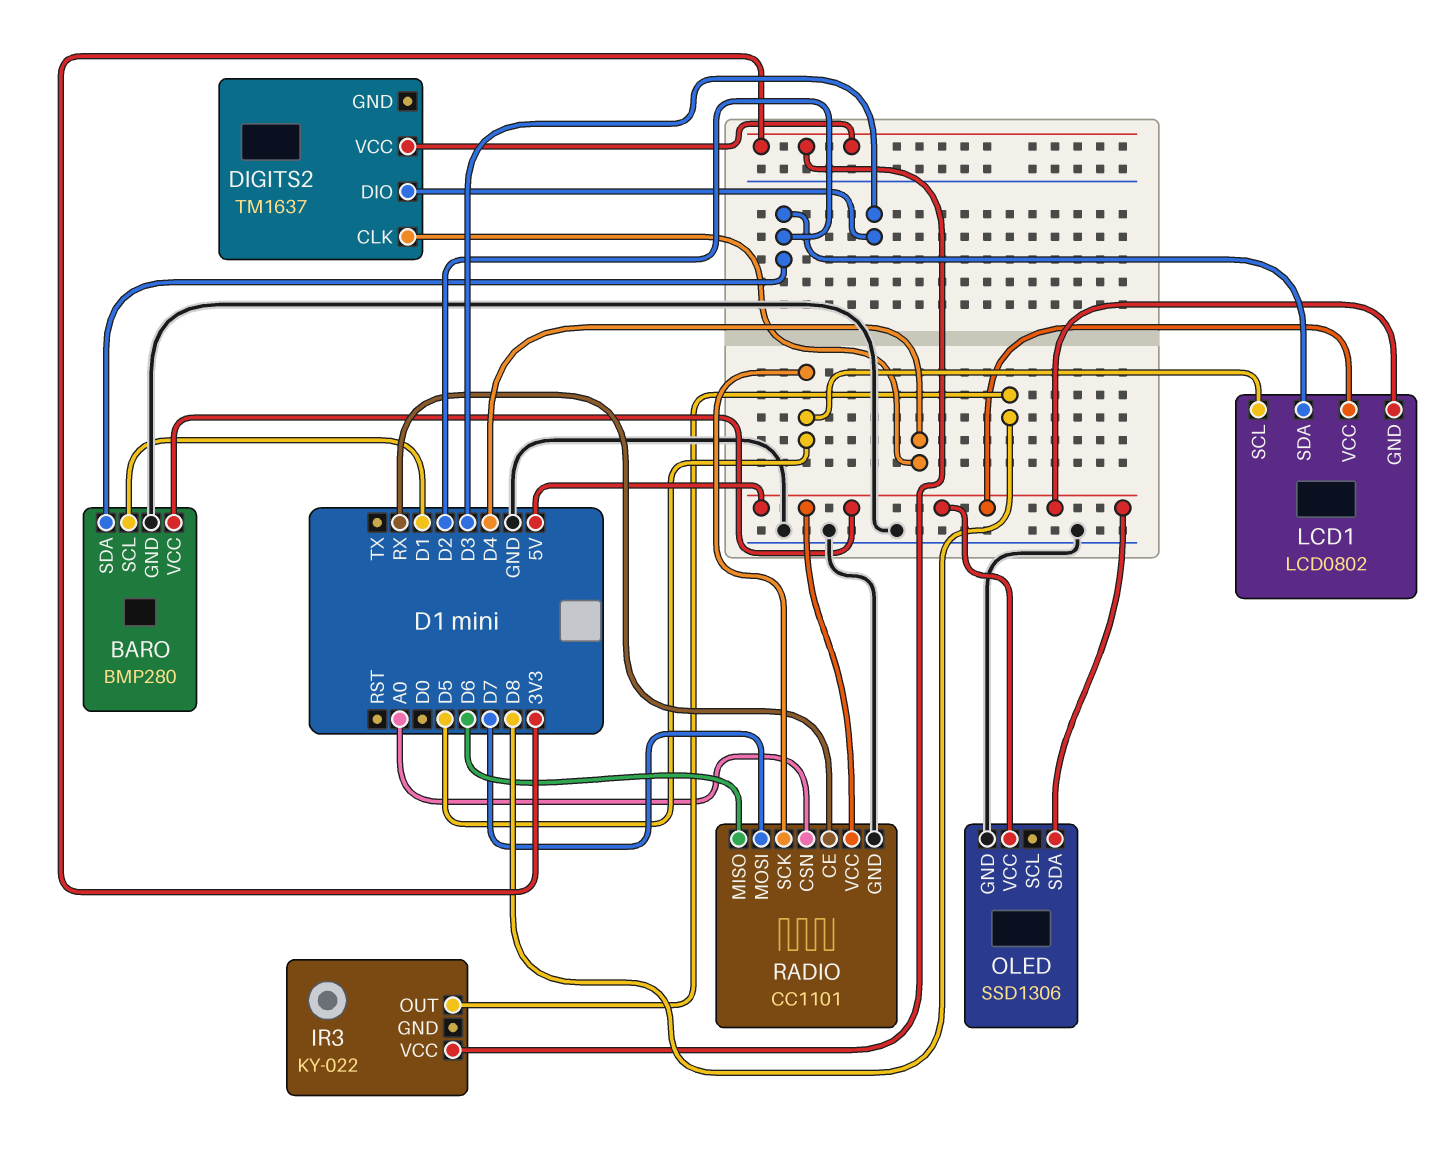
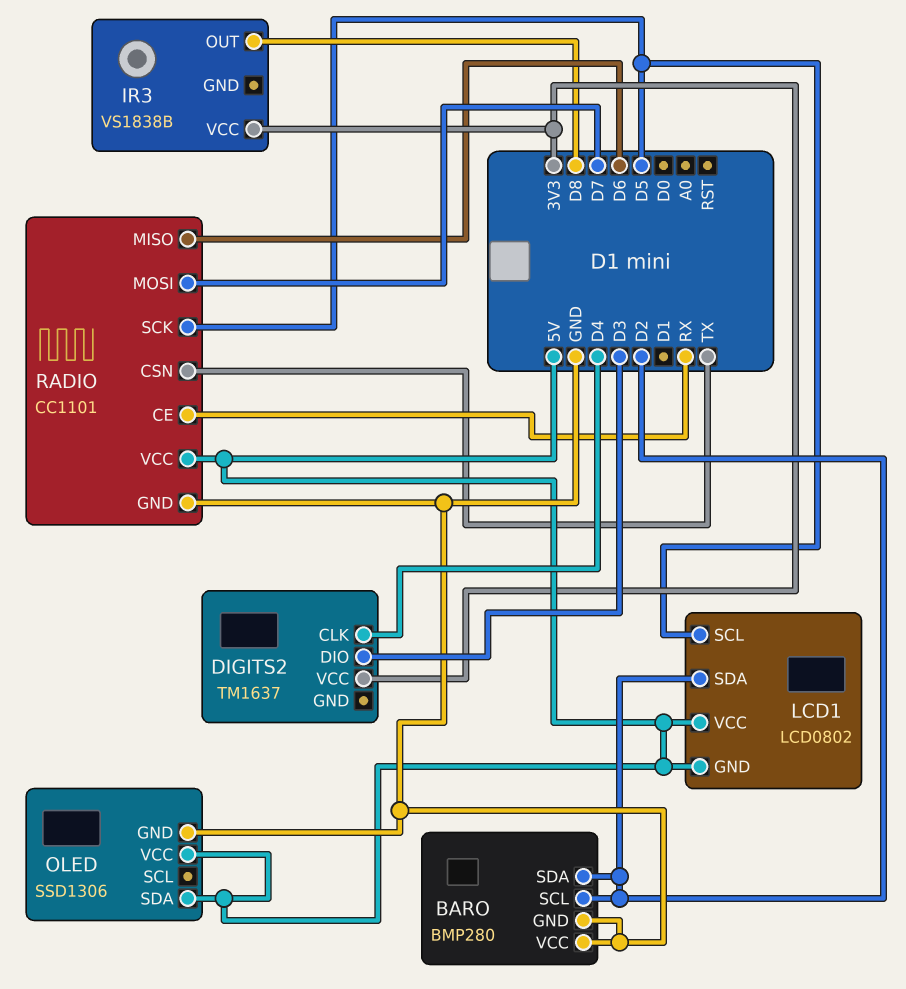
BARO pin SCL: D1 -> D2
BARO pin VCC: 5V -> GND
IR3: KY-022 -> VS1838B
RADIO pin CSN: A0 -> TX

